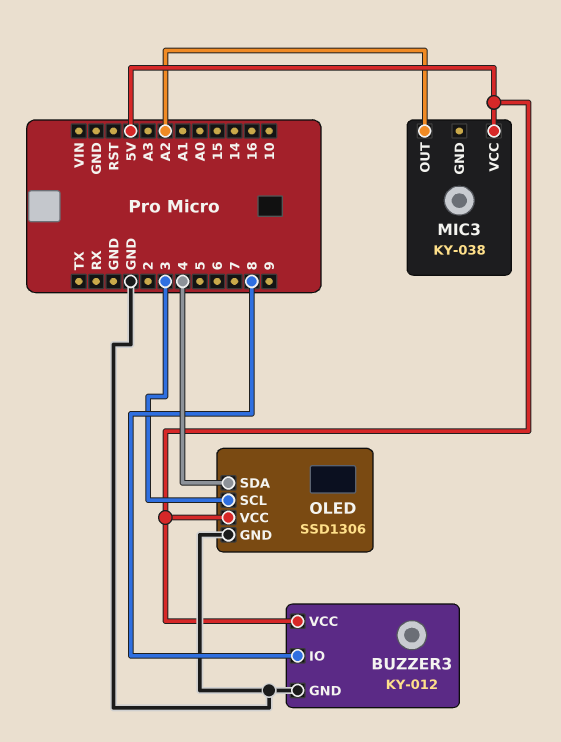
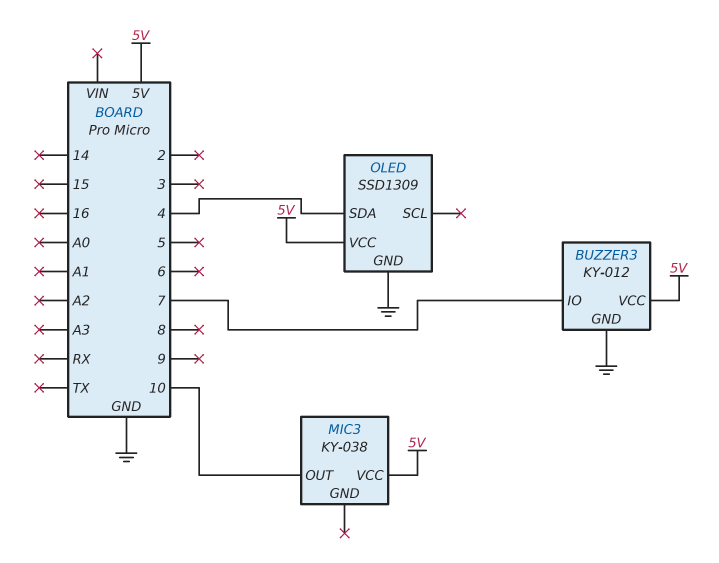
BUZZER3 pin IO: 8 -> 7
MIC3 pin OUT: A2 -> 10
OLED: SSD1306 -> SSD1309
OLED pin SCL: 3 -> none

